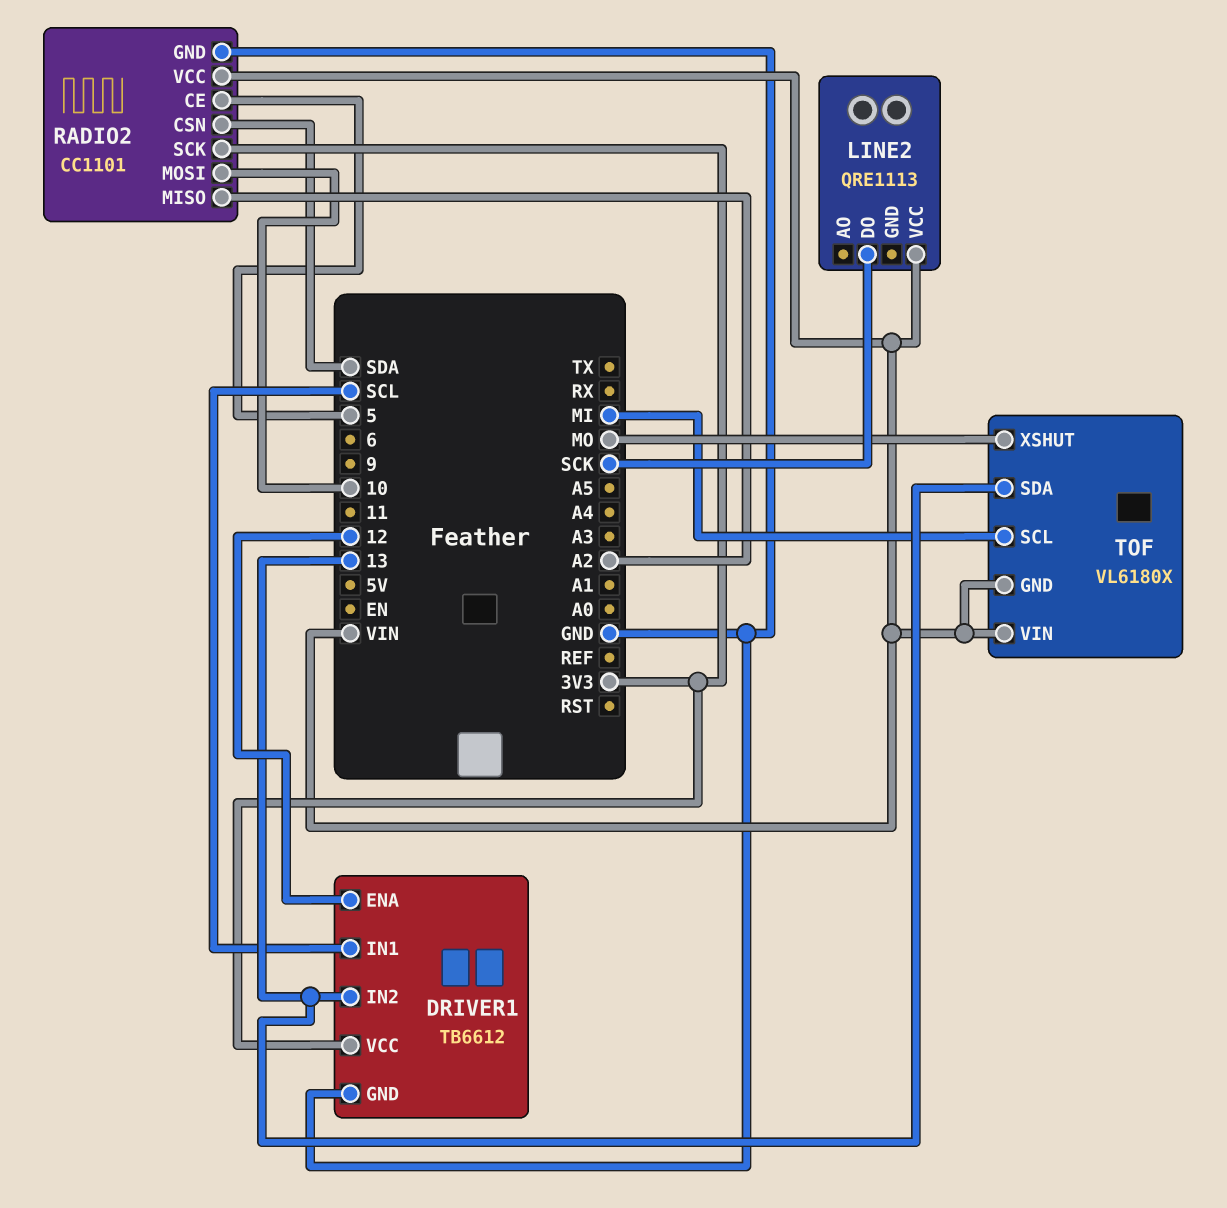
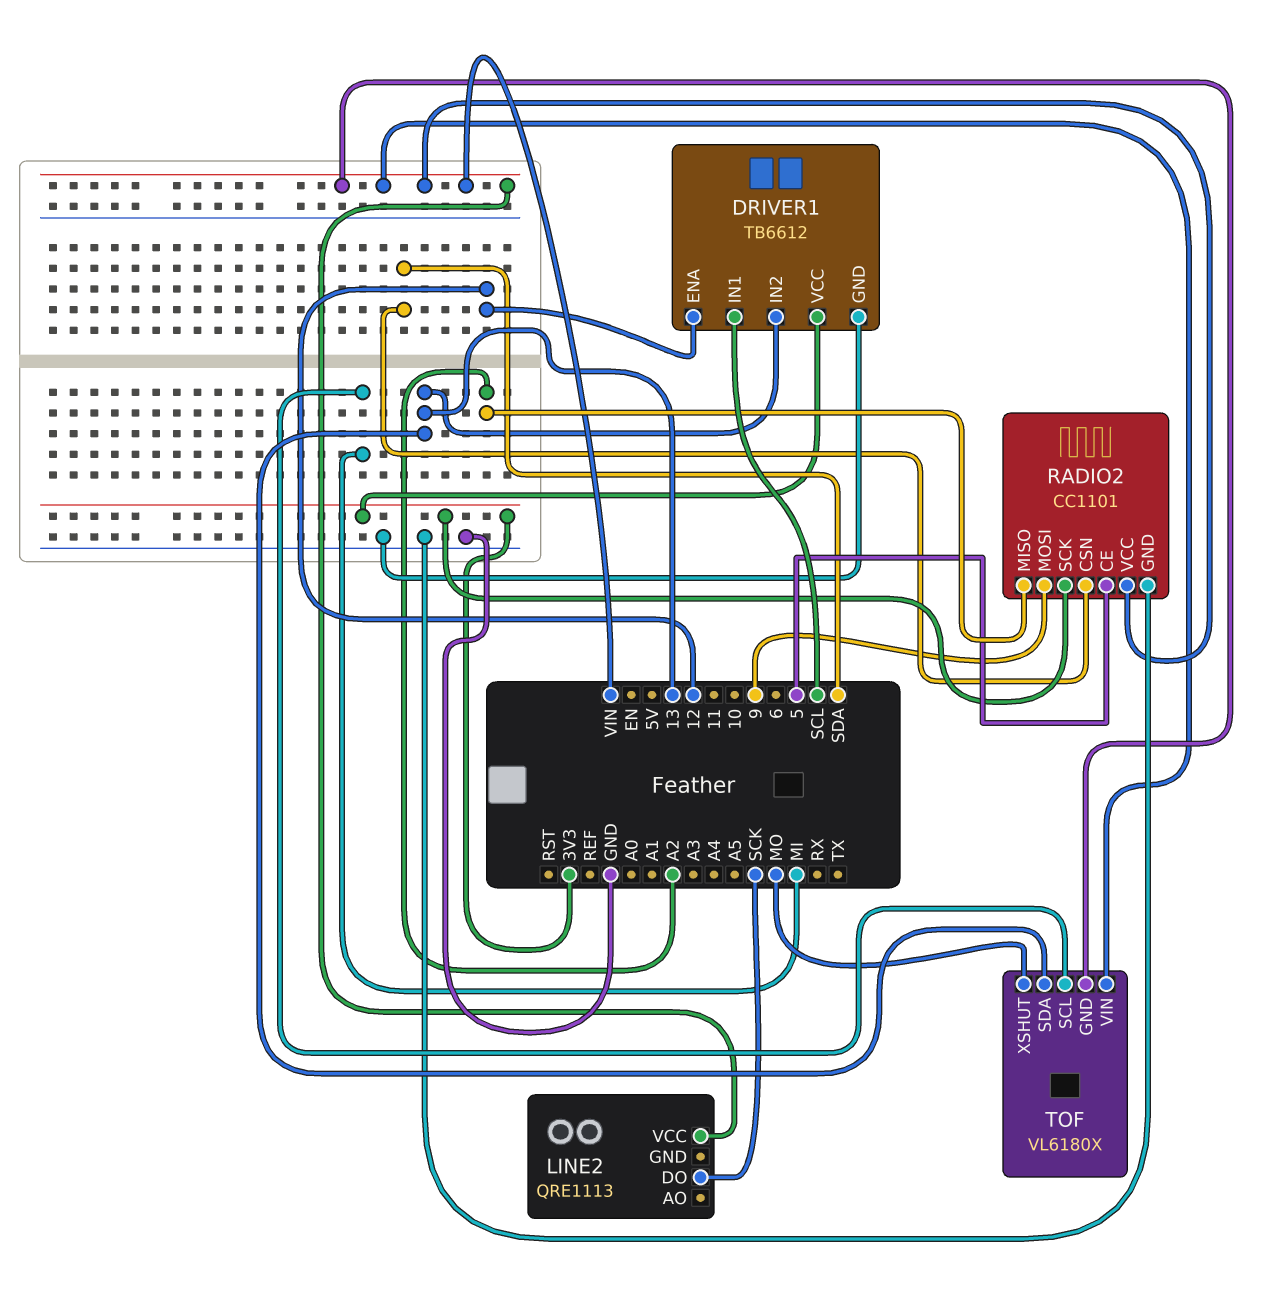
RADIO2 pin MOSI: 10 -> 9

